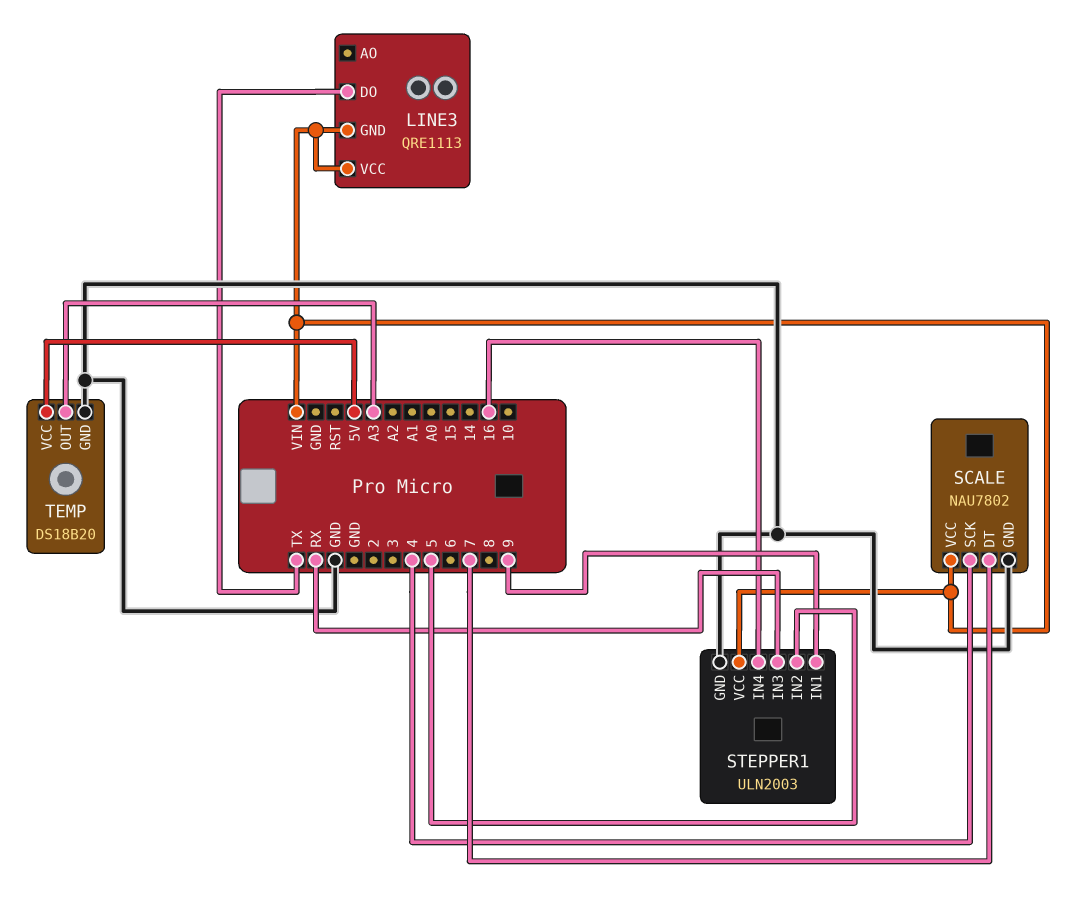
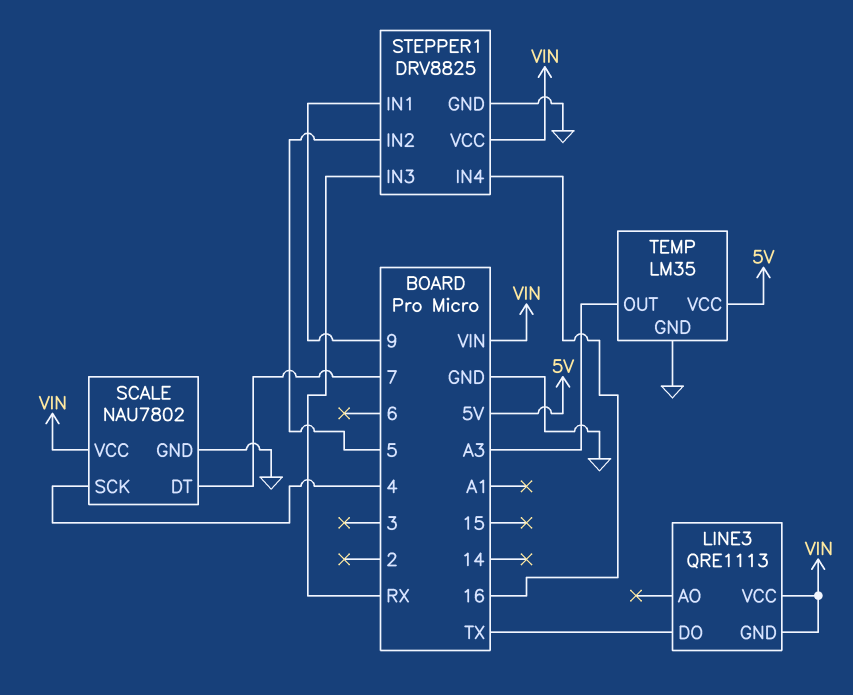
STEPPER1: ULN2003 -> DRV8825
TEMP: DS18B20 -> LM35

